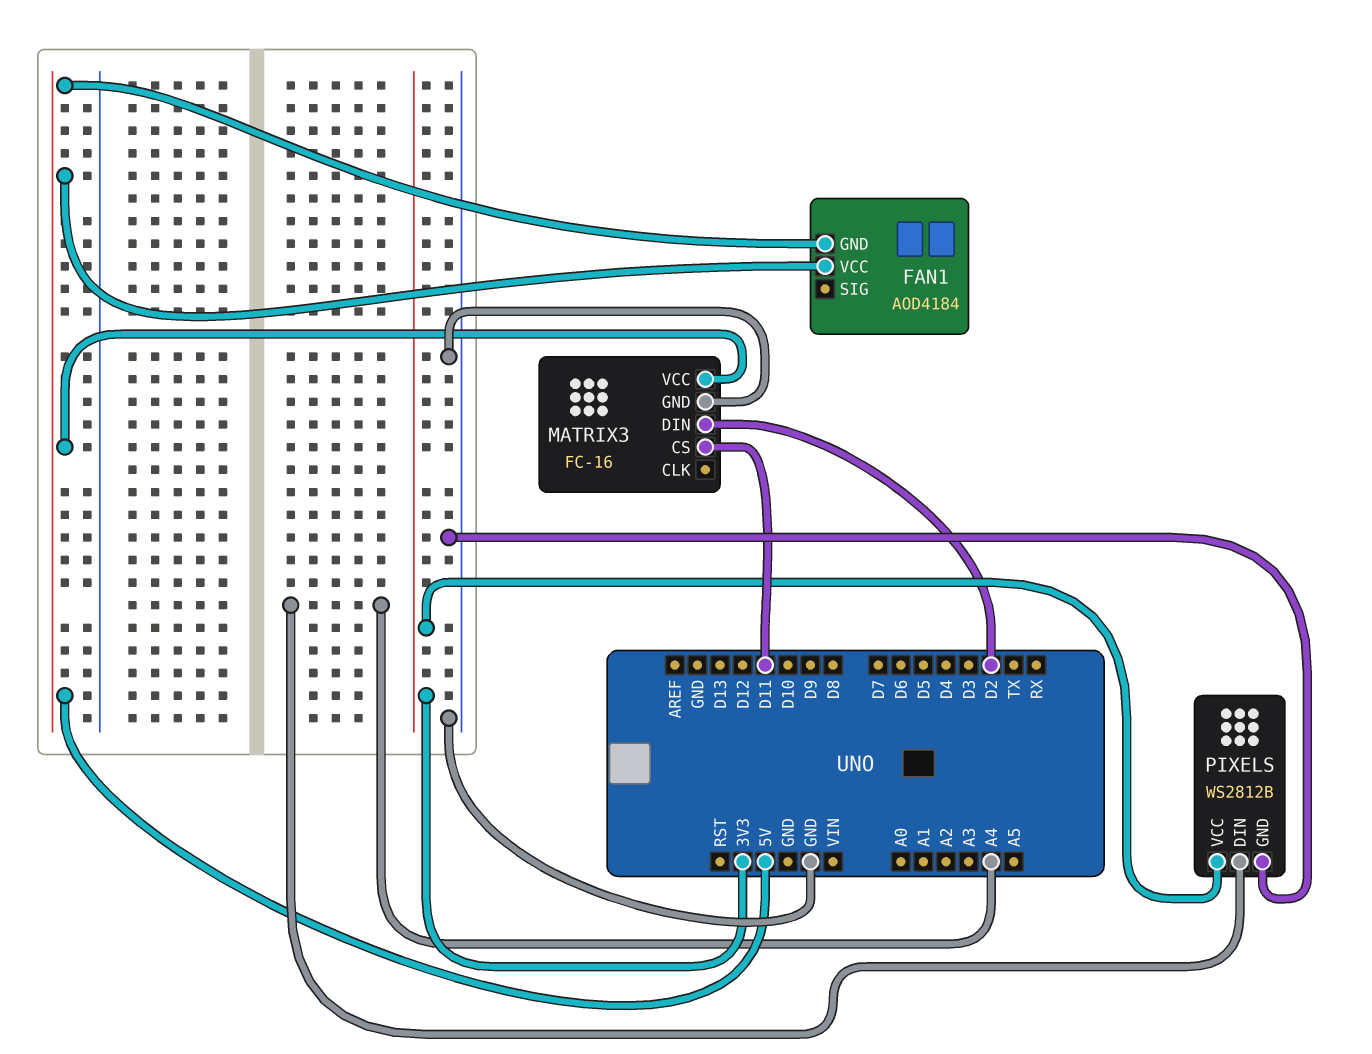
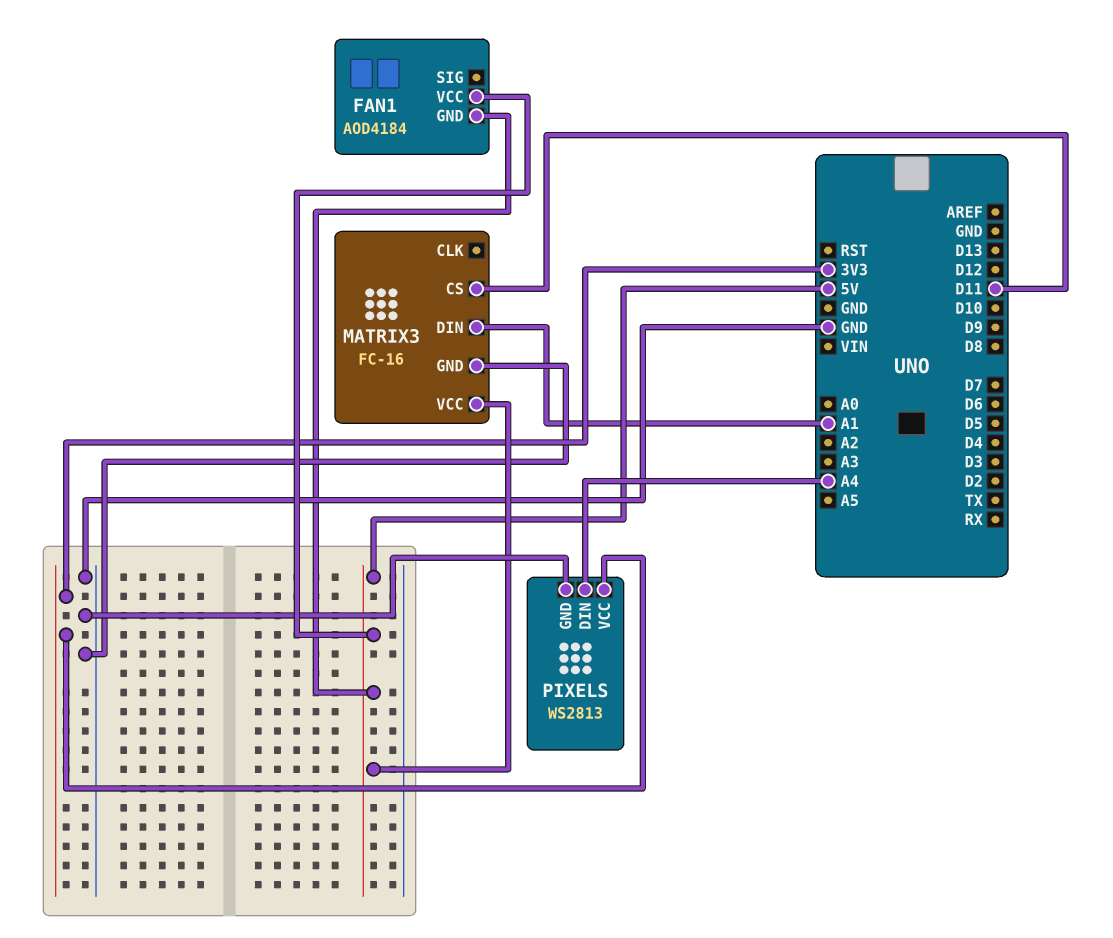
MATRIX3 pin DIN: D2 -> A1
PIXELS: WS2812B -> WS2813

